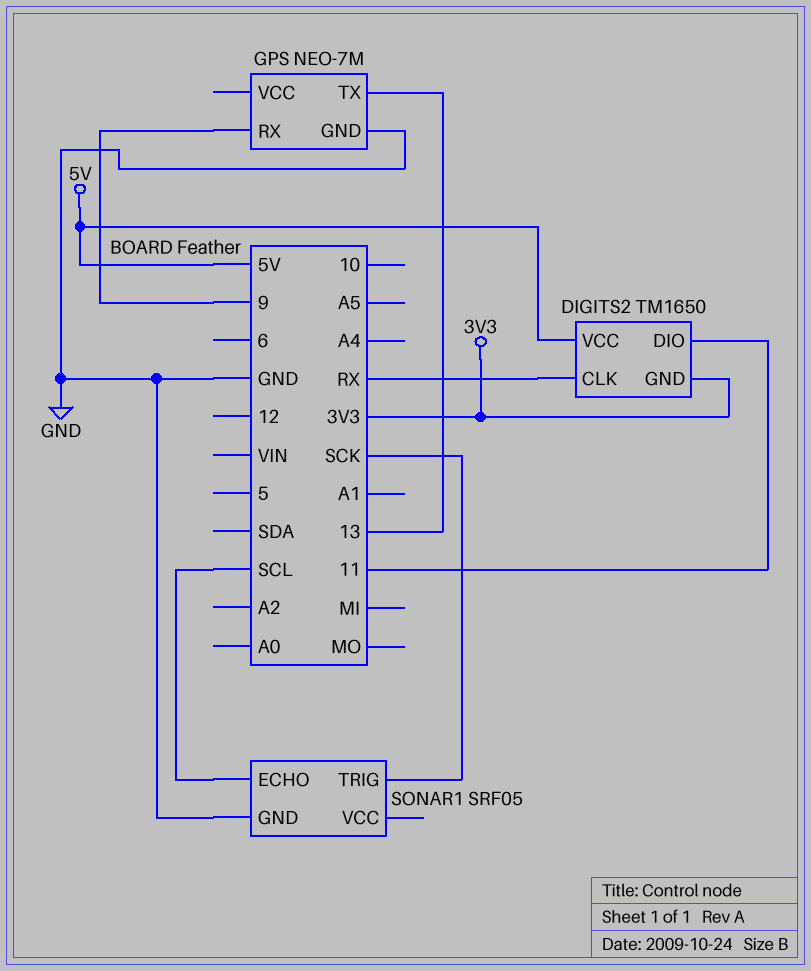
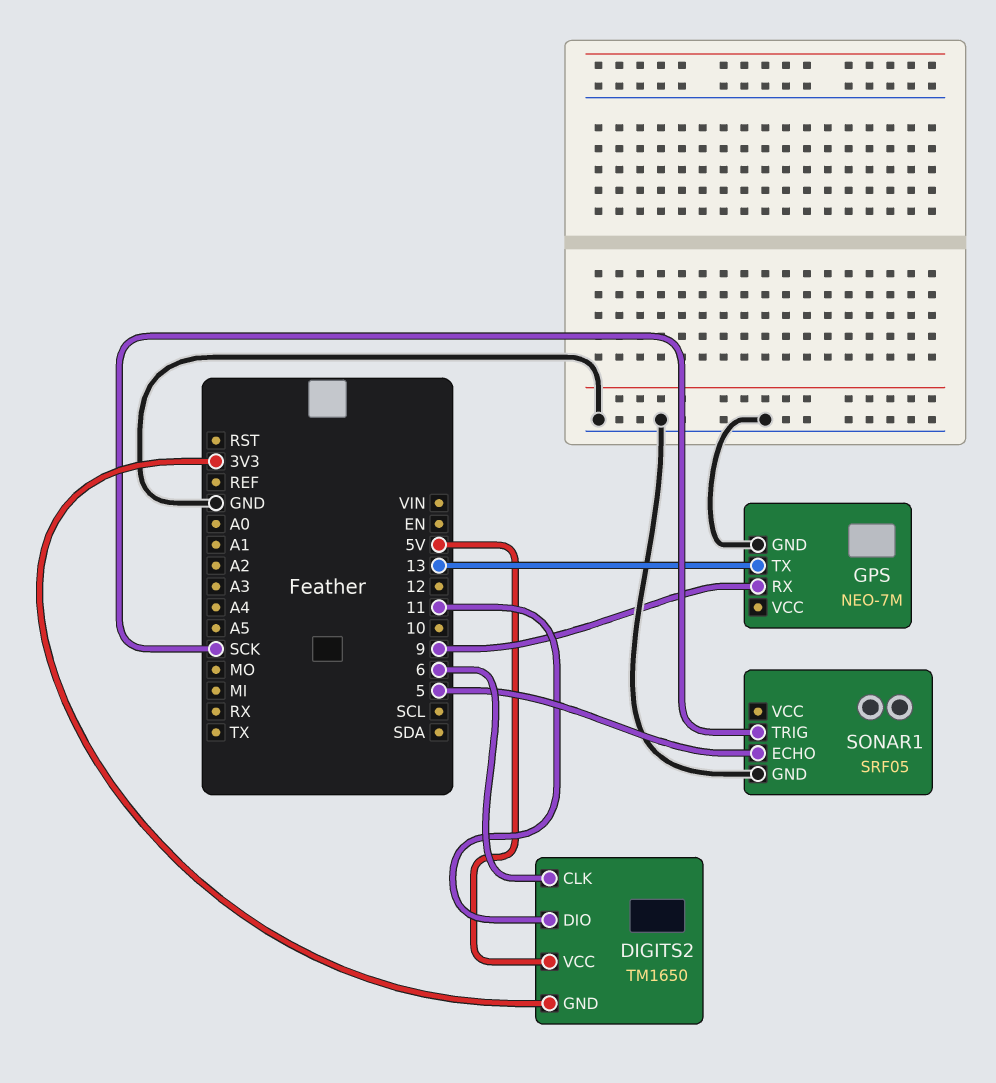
DIGITS2 pin CLK: RX -> 6
SONAR1 pin ECHO: SCL -> 5

